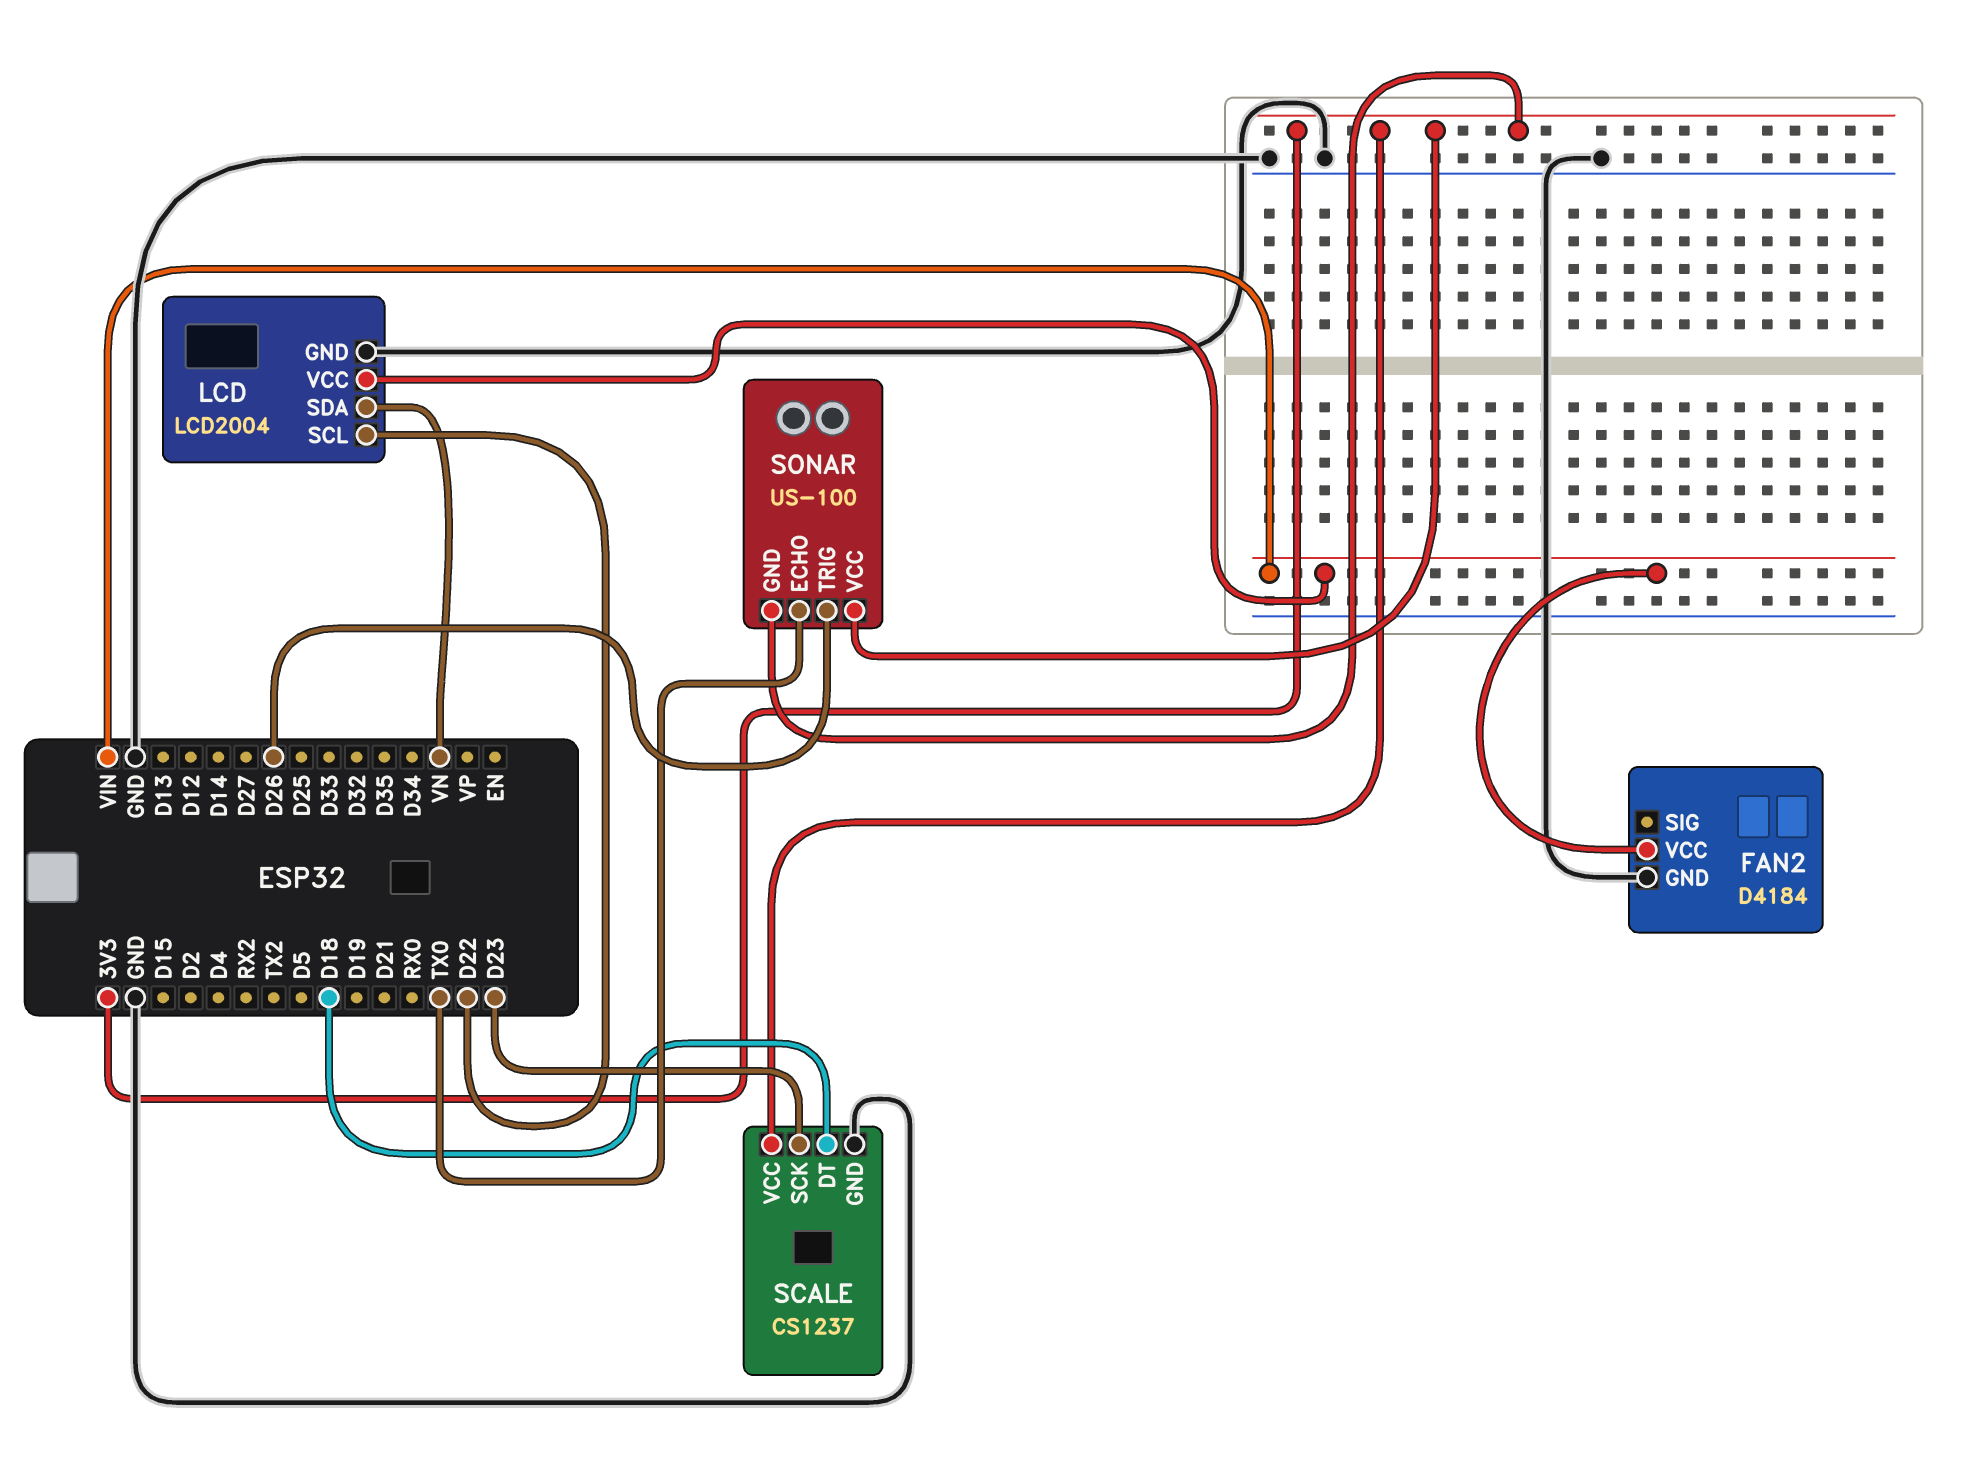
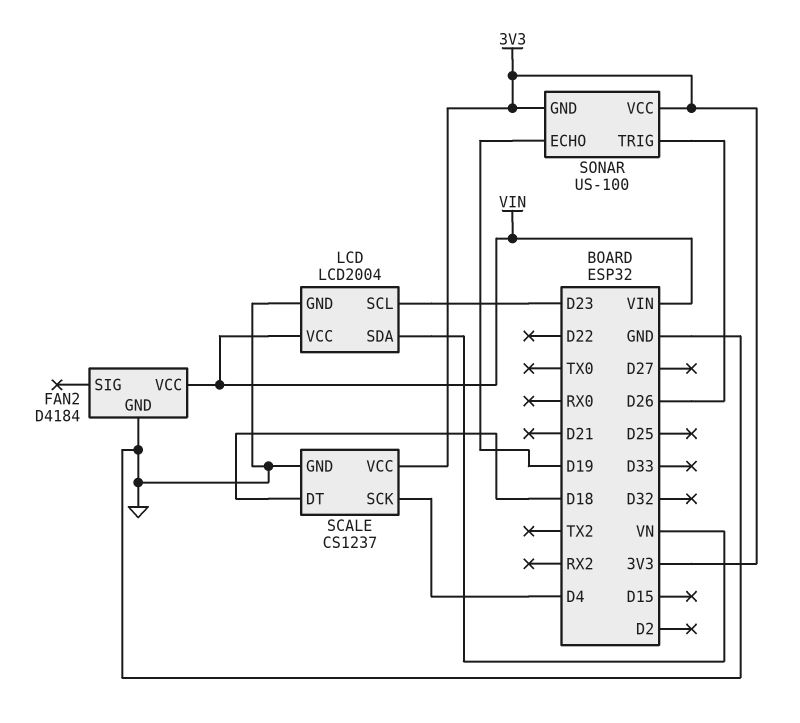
LCD pin SCL: D22 -> D23
SCALE pin SCK: D23 -> D4
SONAR pin ECHO: TX0 -> D19

